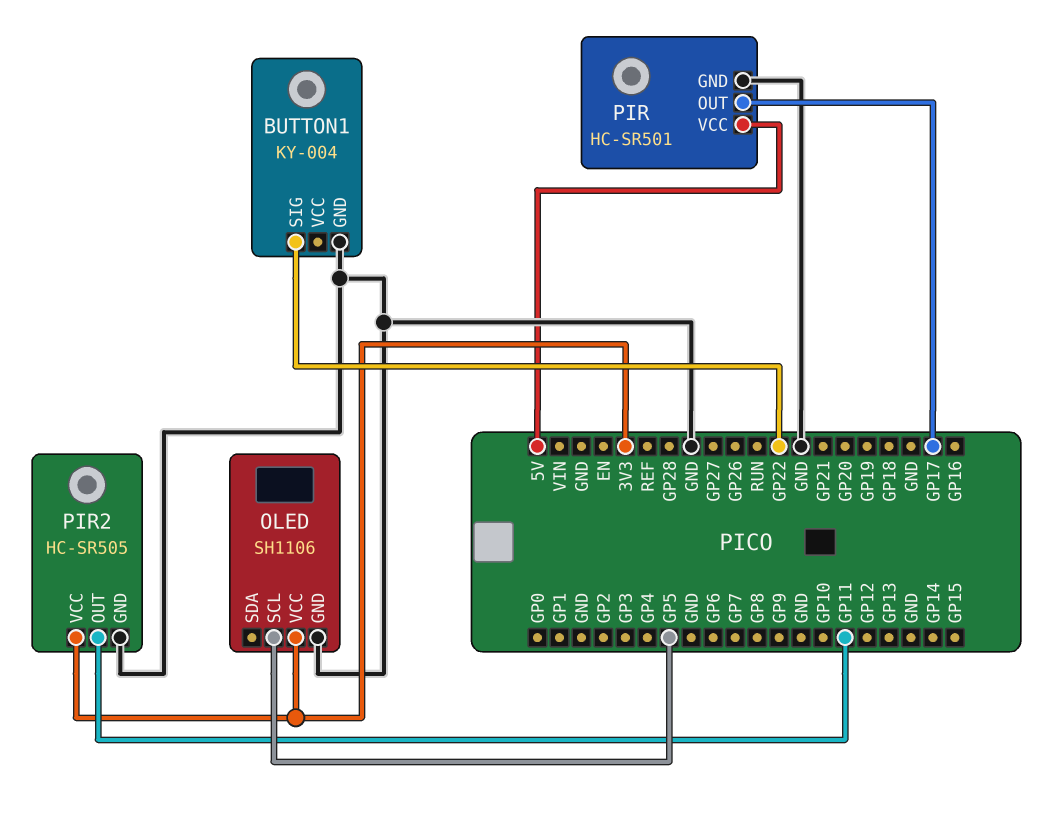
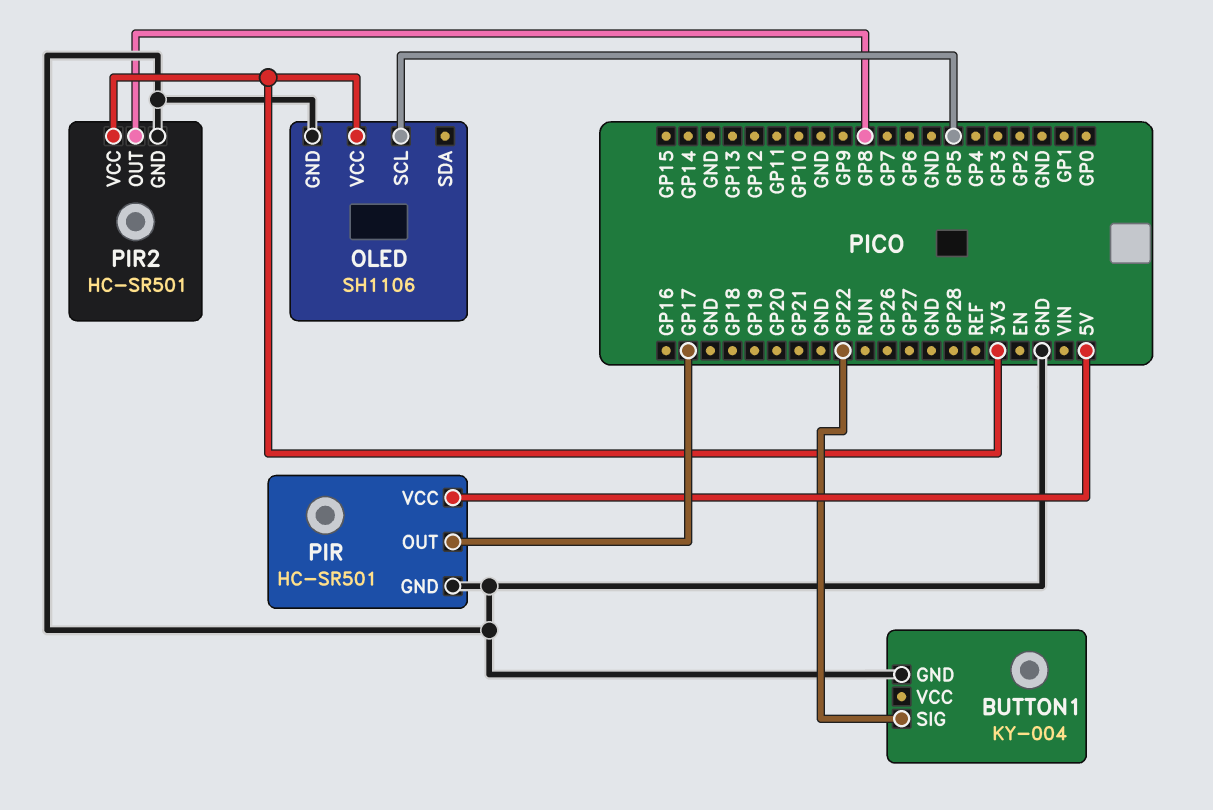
PIR2: HC-SR505 -> HC-SR501
PIR2 pin OUT: GP11 -> GP8

